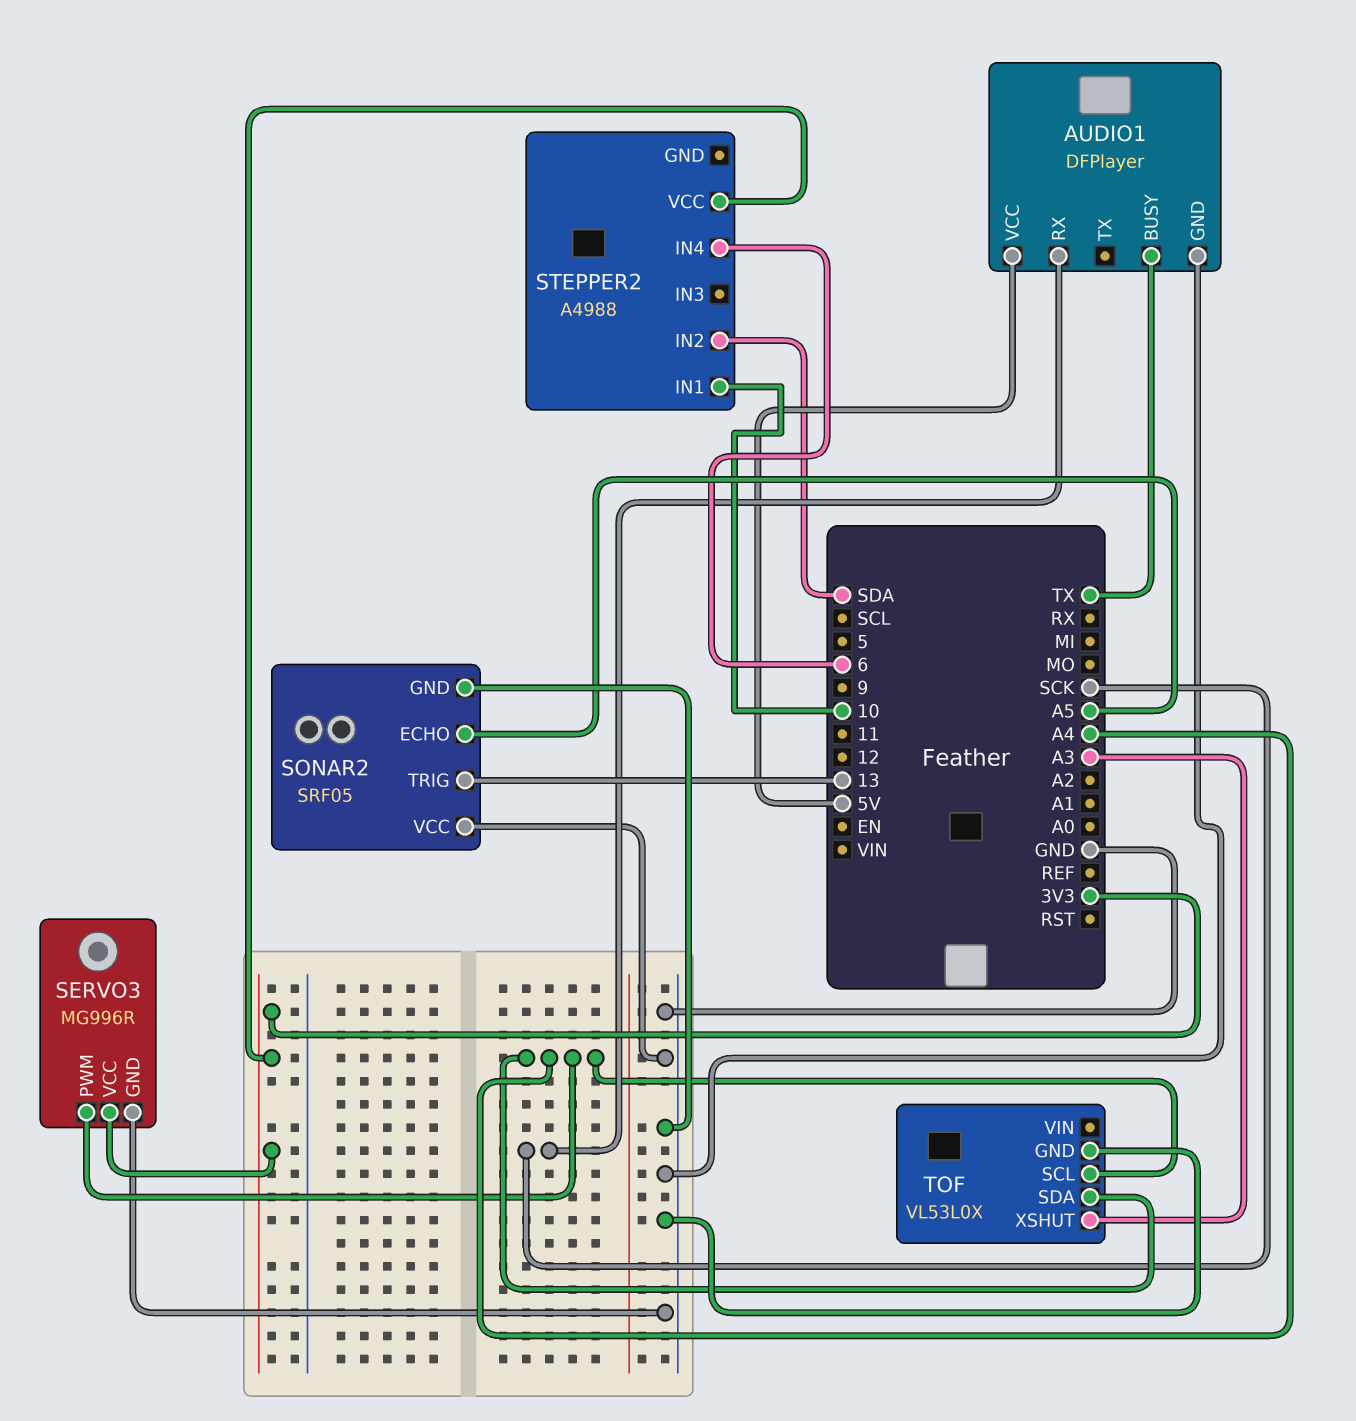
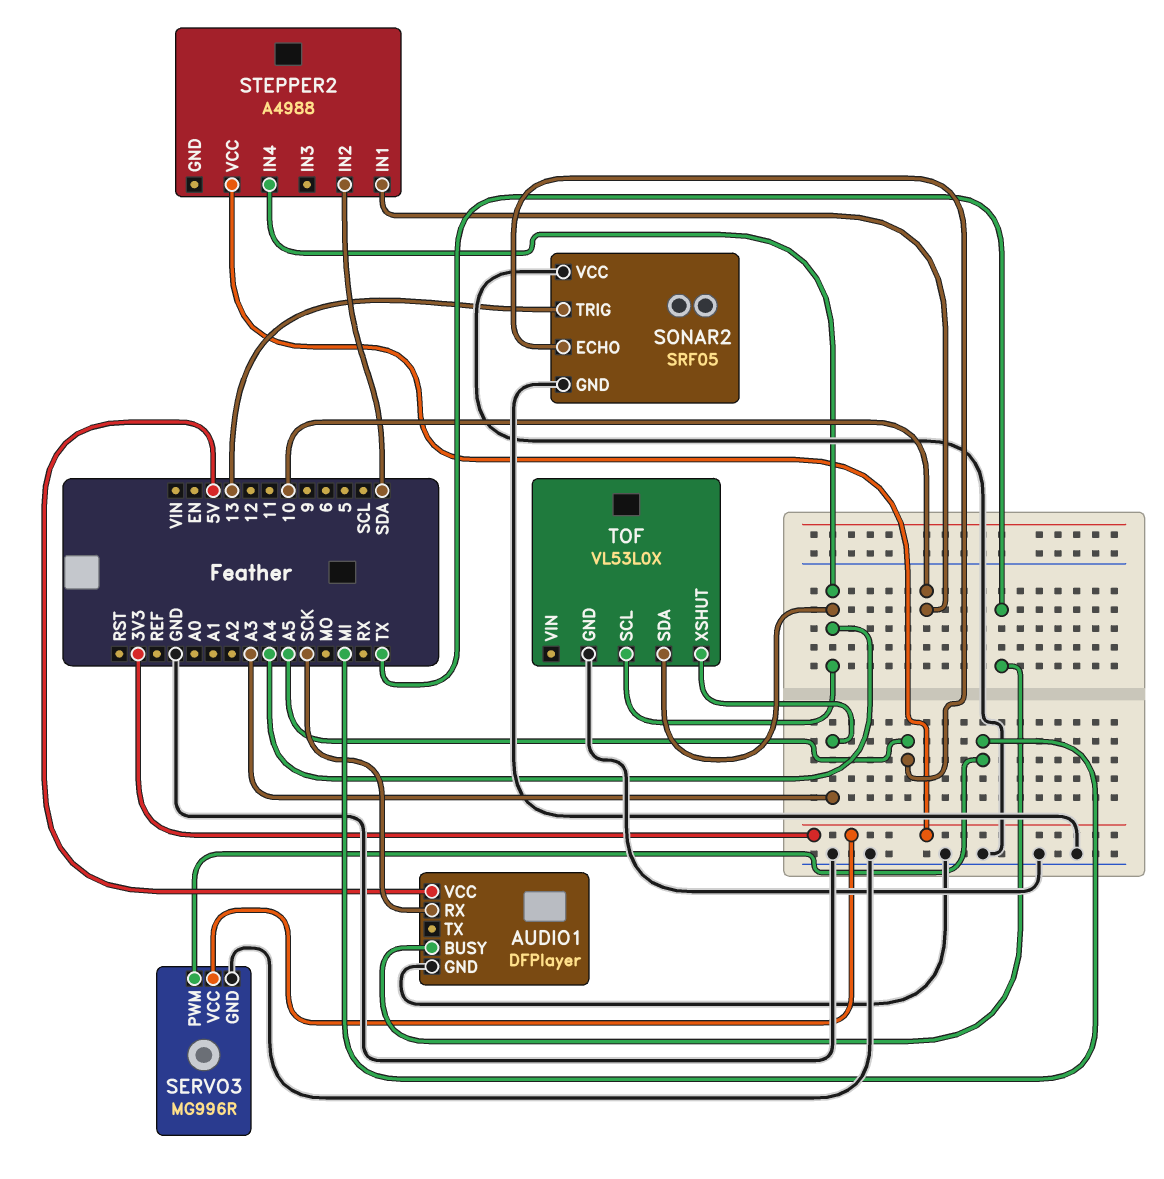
SERVO3 pin PWM: A4 -> MI
STEPPER2 pin IN4: 6 -> A4

